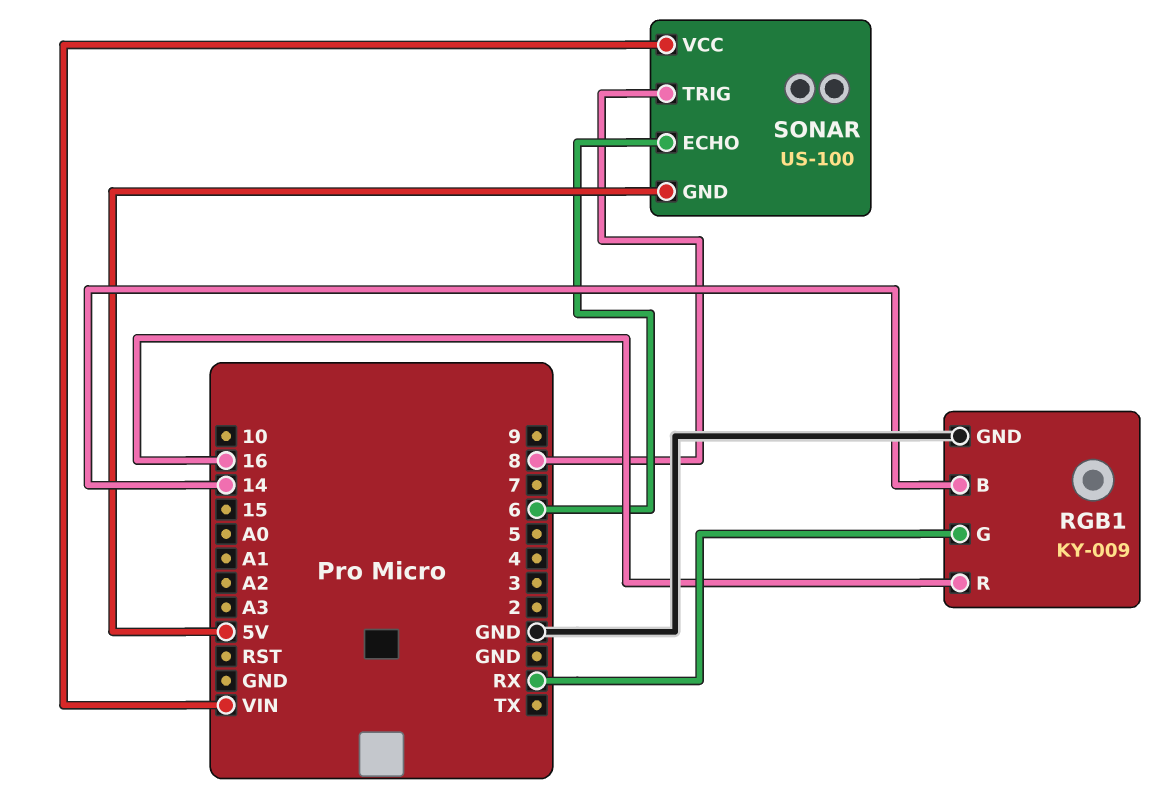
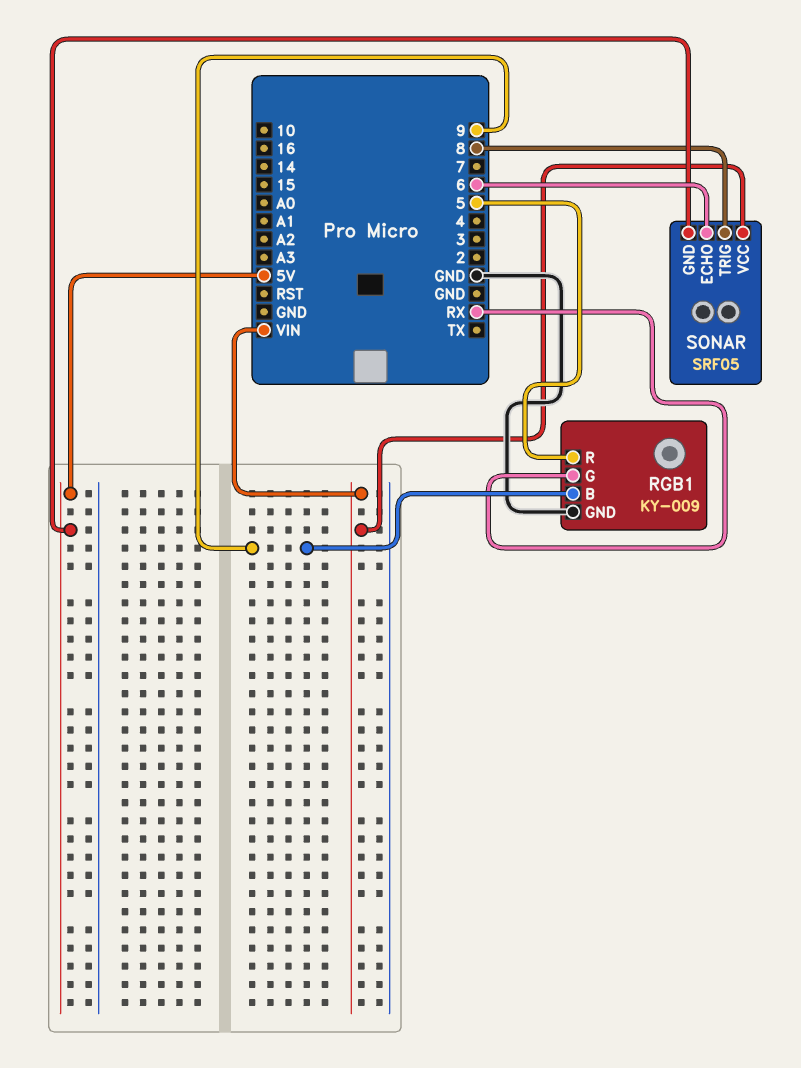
RGB1 pin B: 14 -> 9
RGB1 pin R: 16 -> 5
SONAR: US-100 -> SRF05

